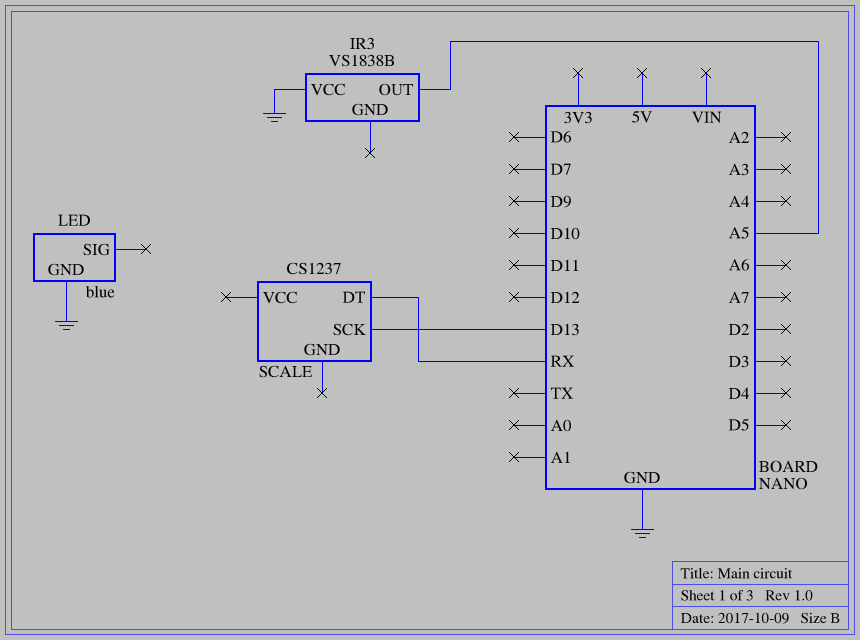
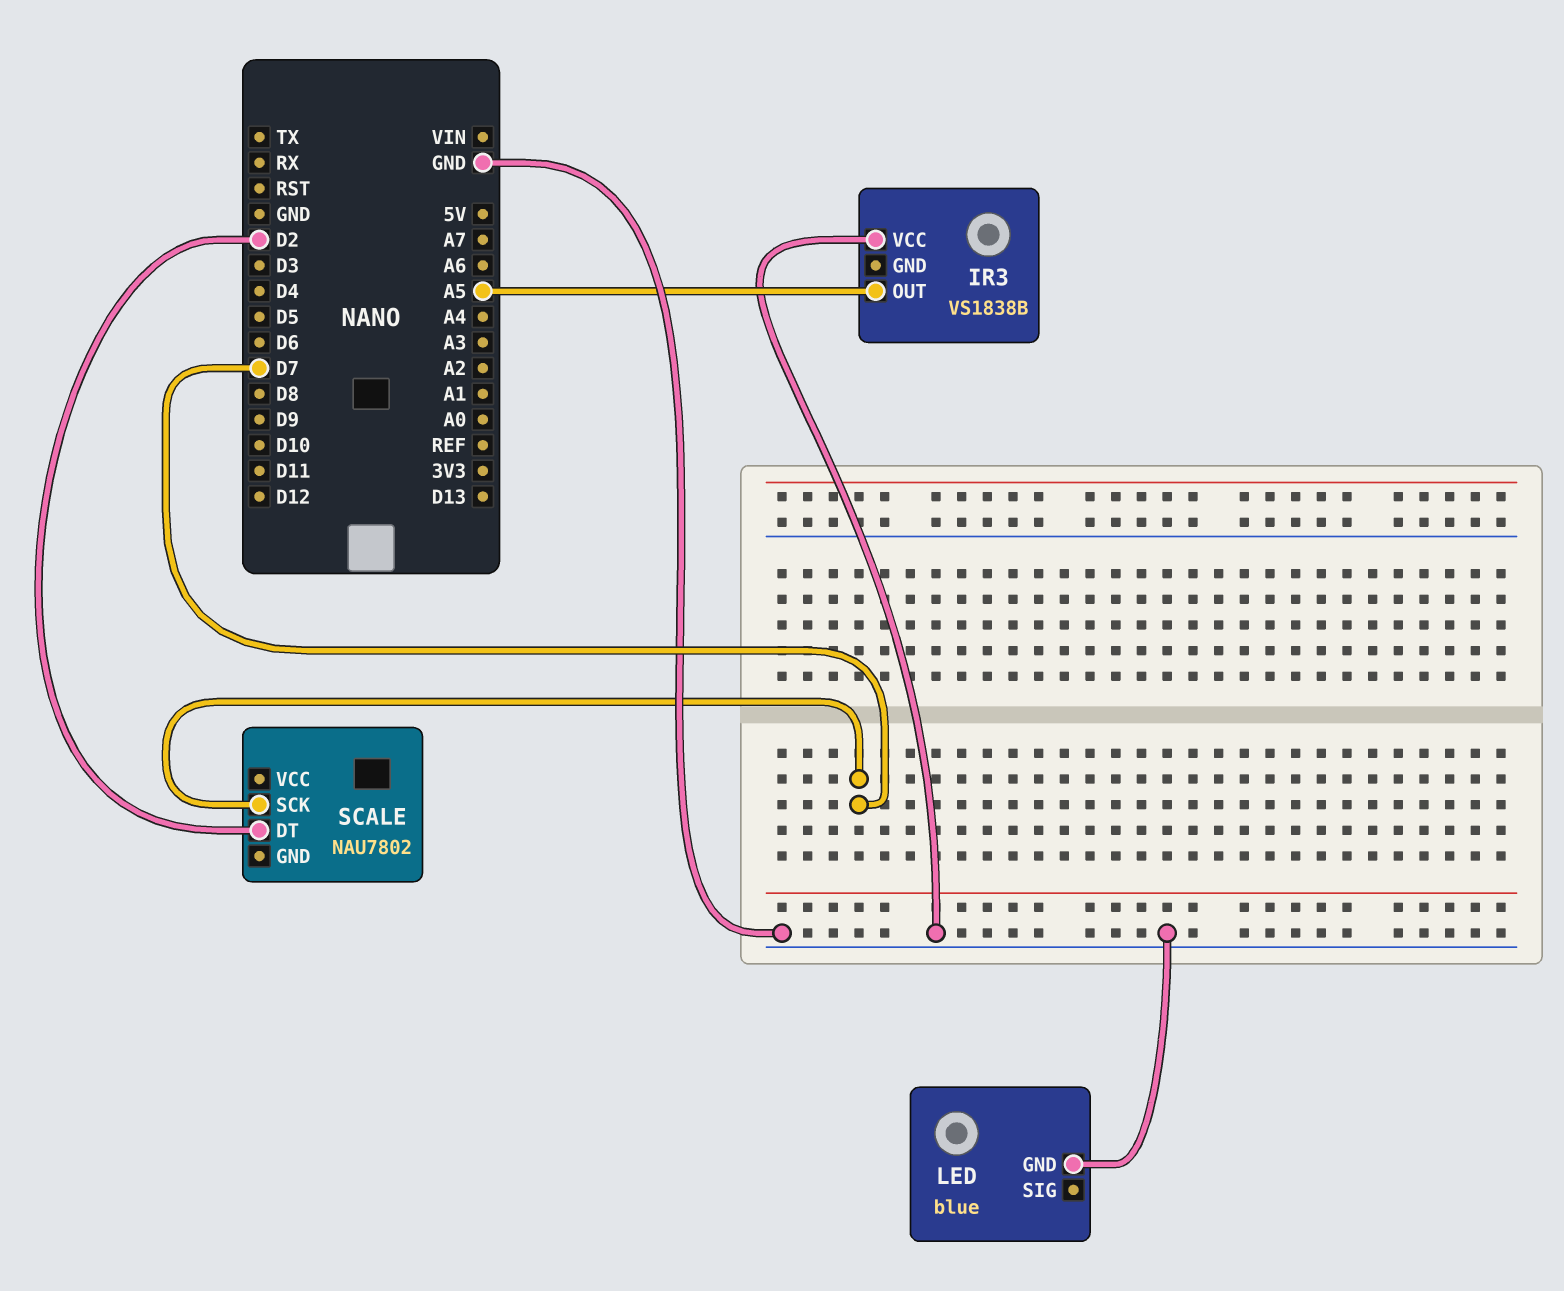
SCALE: CS1237 -> NAU7802
SCALE pin DT: RX -> D2
SCALE pin SCK: D13 -> D7

